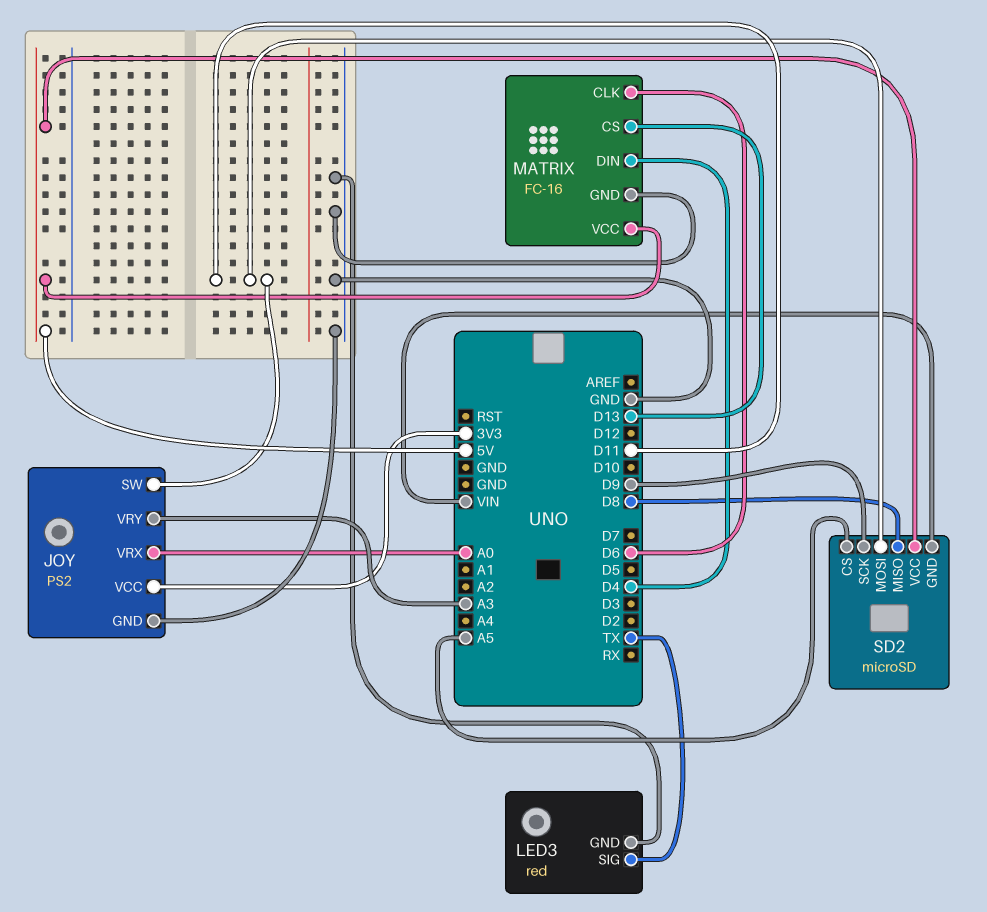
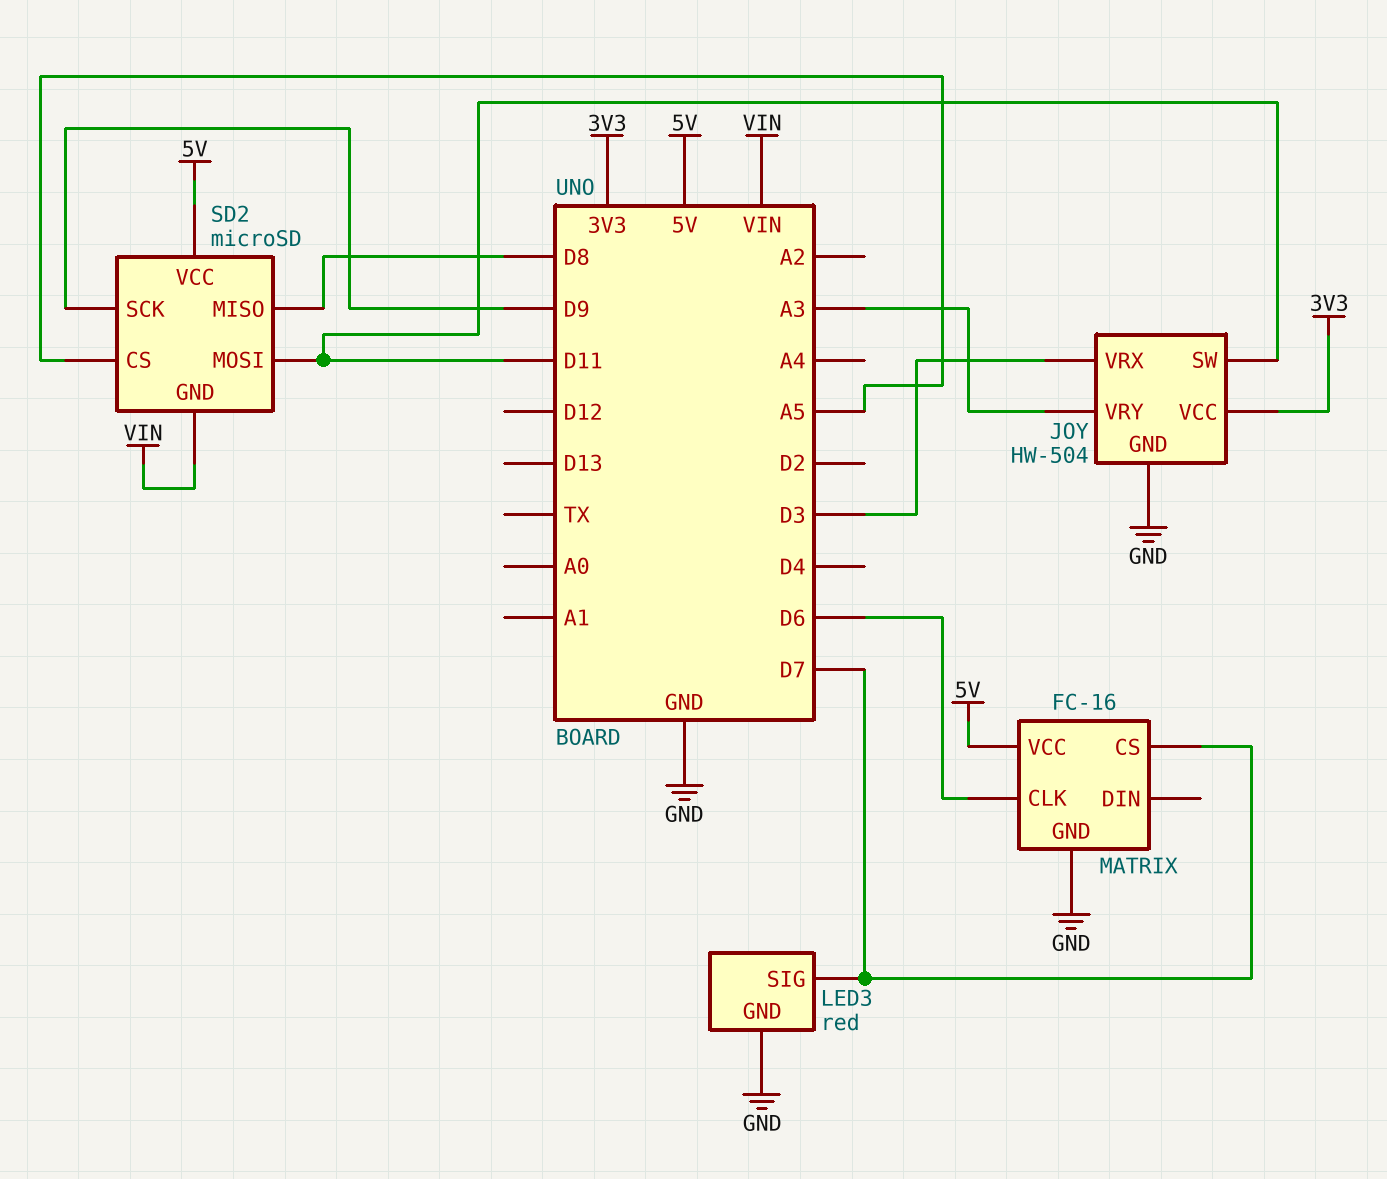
JOY: PS2 -> HW-504
JOY pin VRX: A0 -> D3
LED3 pin SIG: TX -> D7
MATRIX pin CS: D13 -> D7
MATRIX pin DIN: D4 -> none

